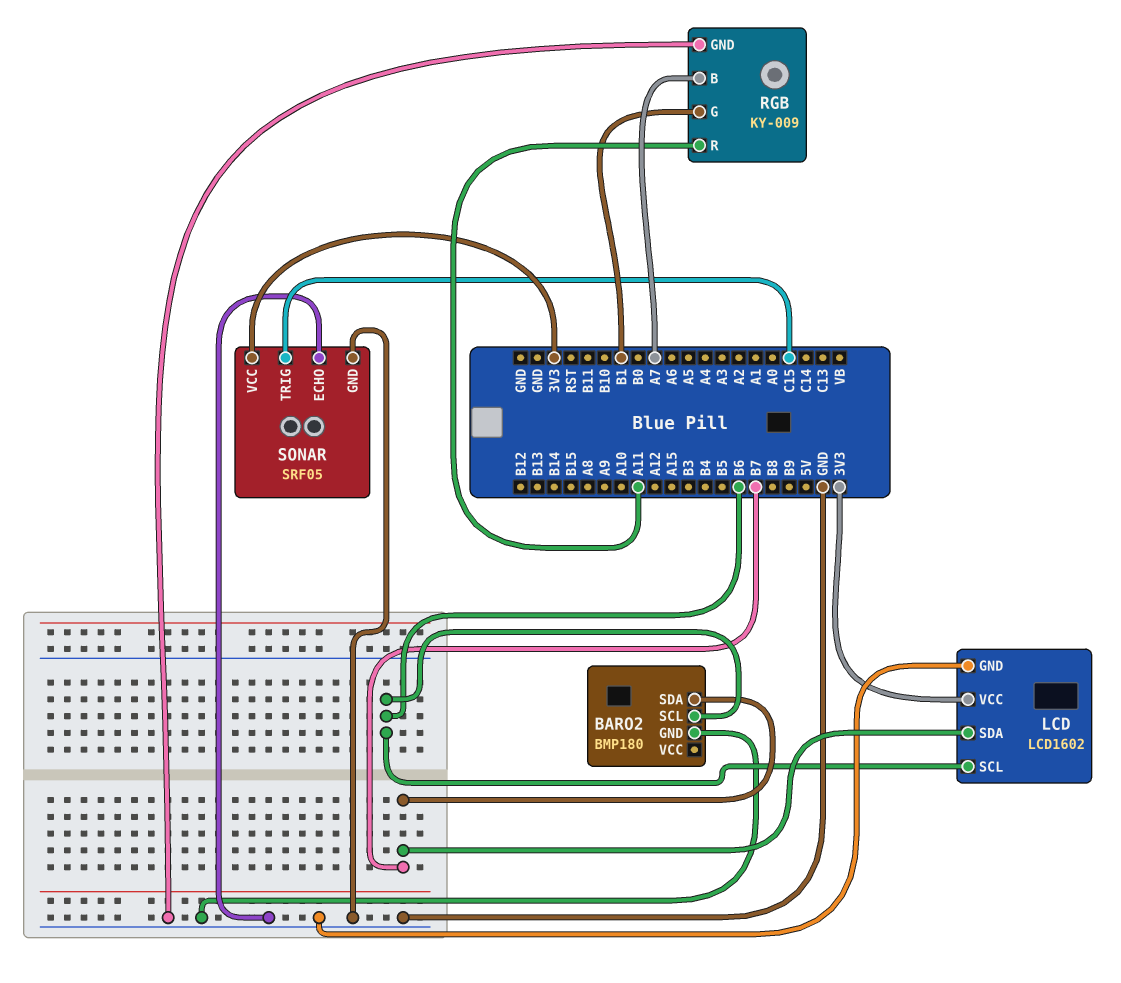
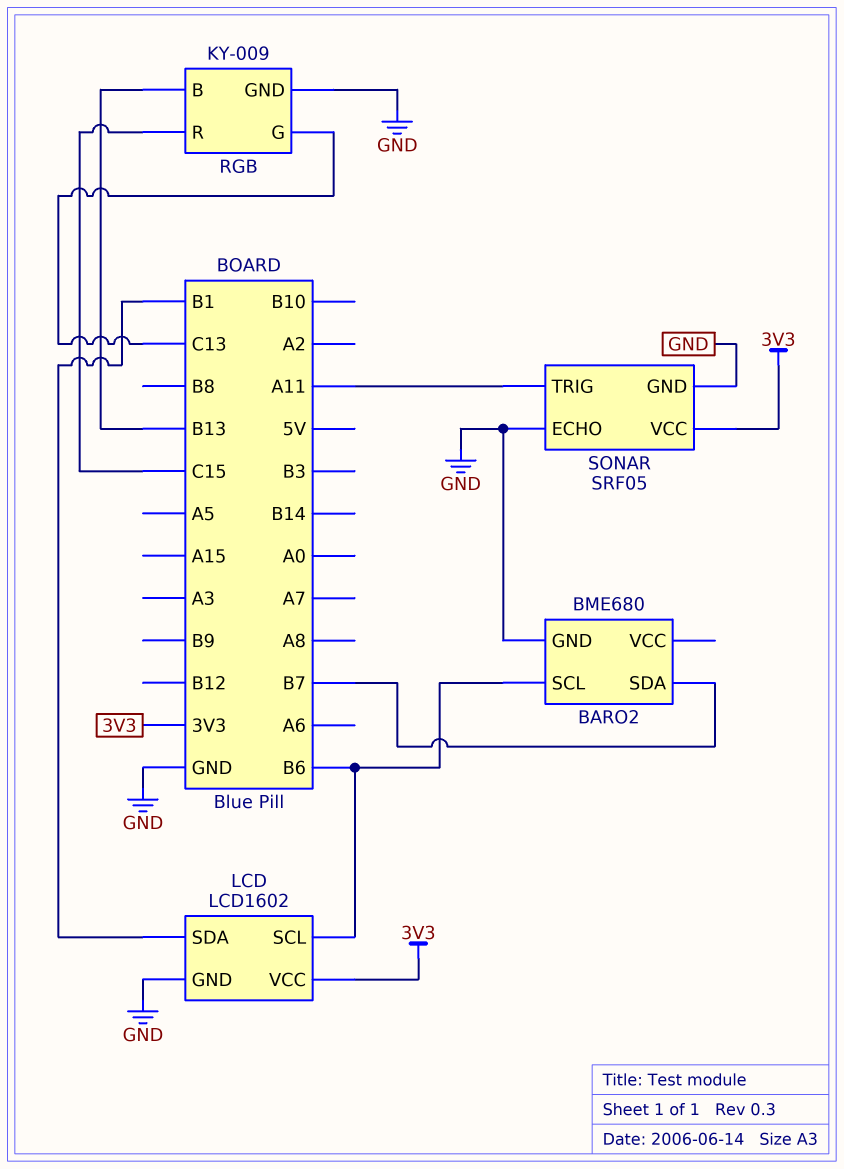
BARO2: BMP180 -> BME680
LCD pin SDA: B7 -> B1
RGB pin B: A7 -> B13
RGB pin G: B1 -> C13
RGB pin R: A11 -> C15
SONAR pin TRIG: C15 -> A11

